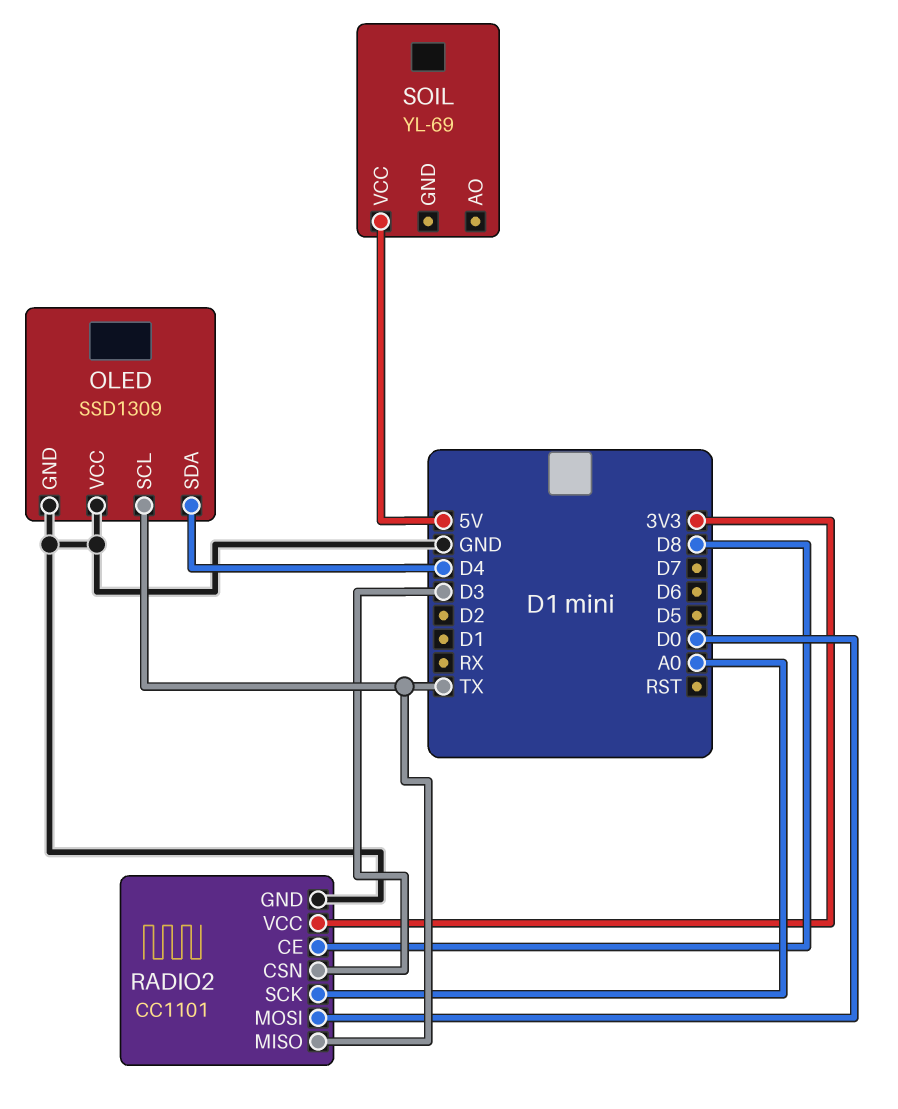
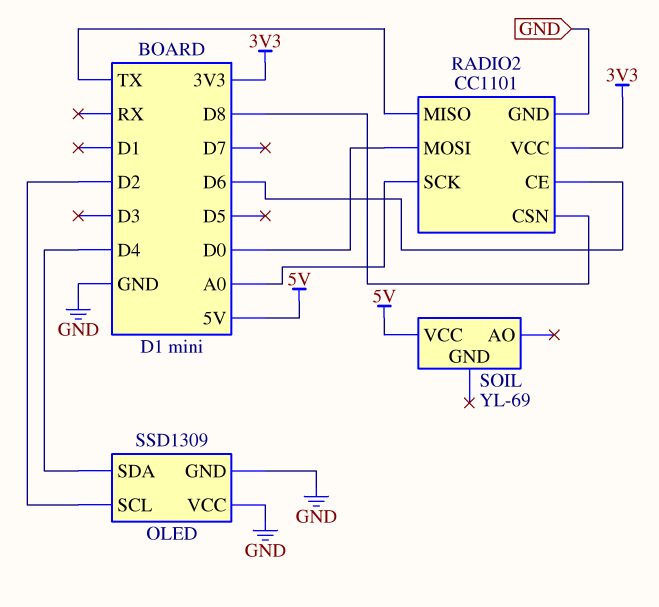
OLED pin SCL: TX -> D2
RADIO2 pin CE: D8 -> D6
RADIO2 pin CSN: D3 -> D8

